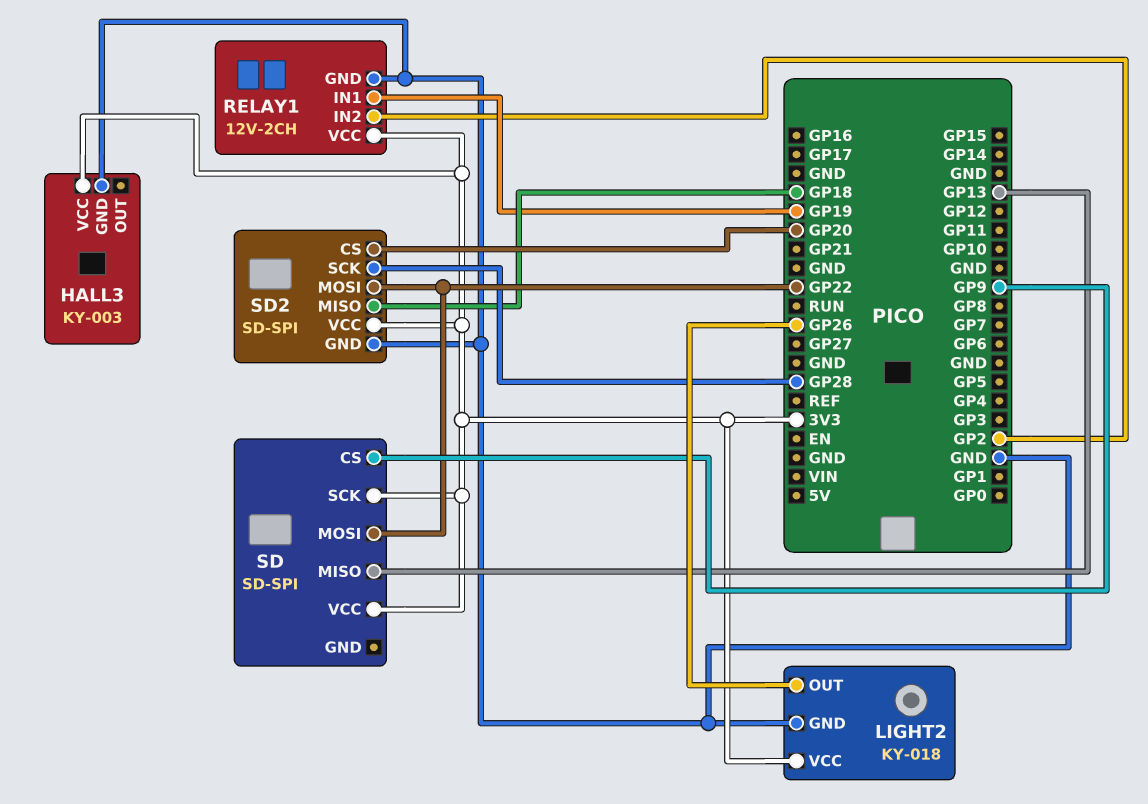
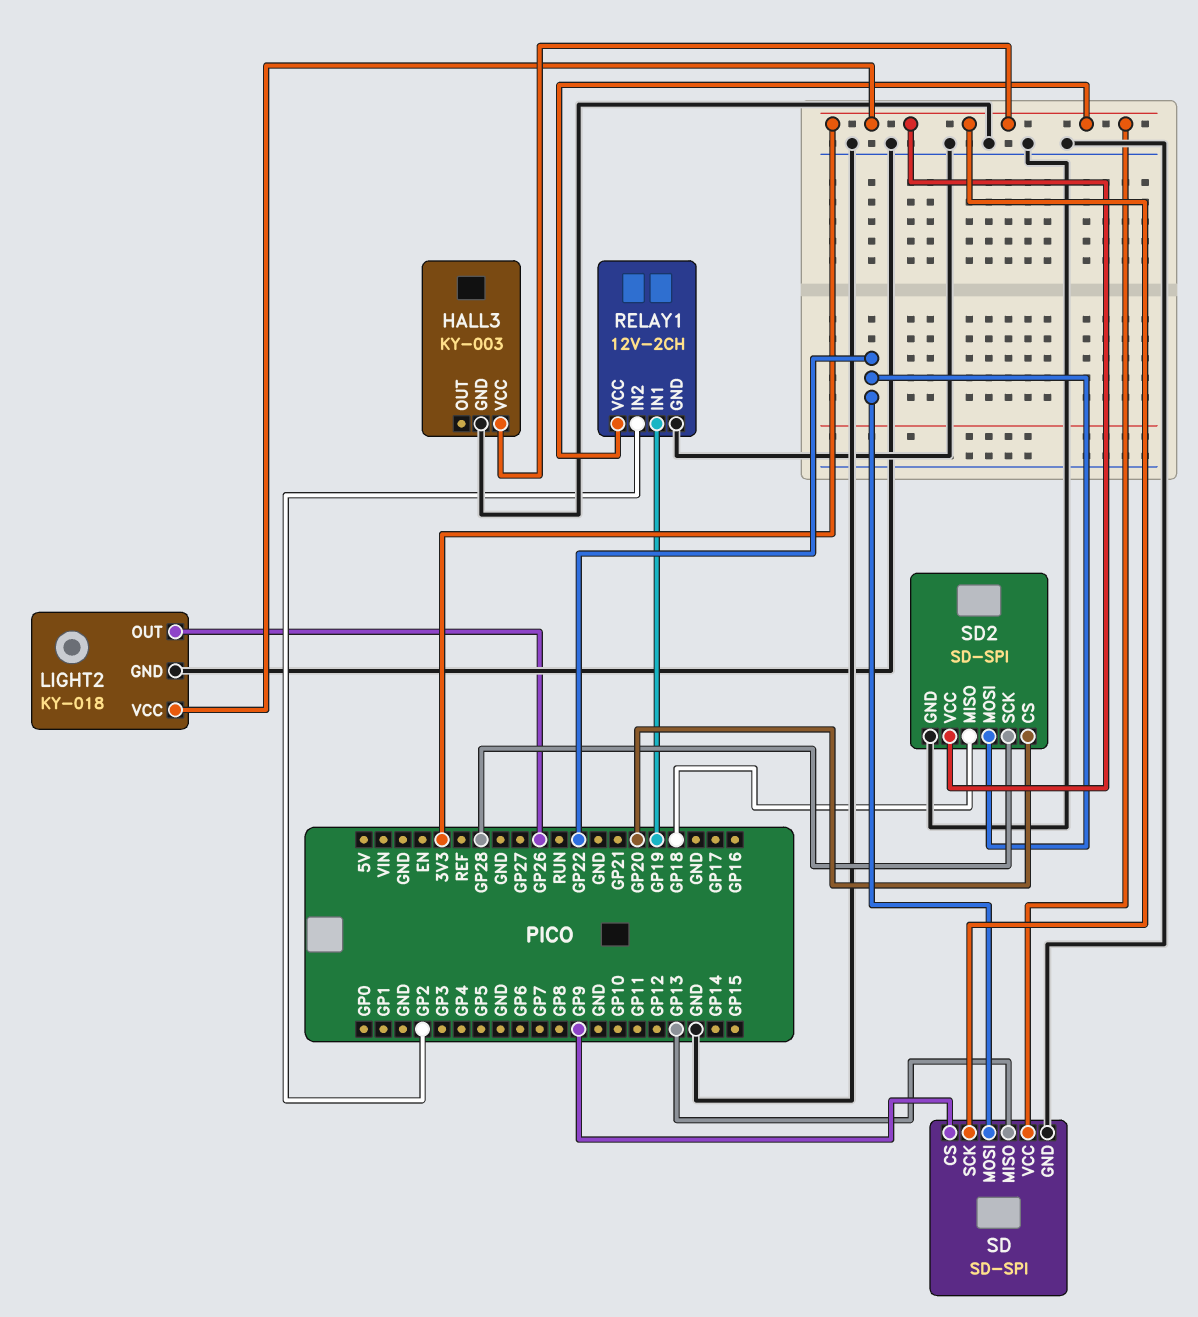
SD pin GND: none -> GND

